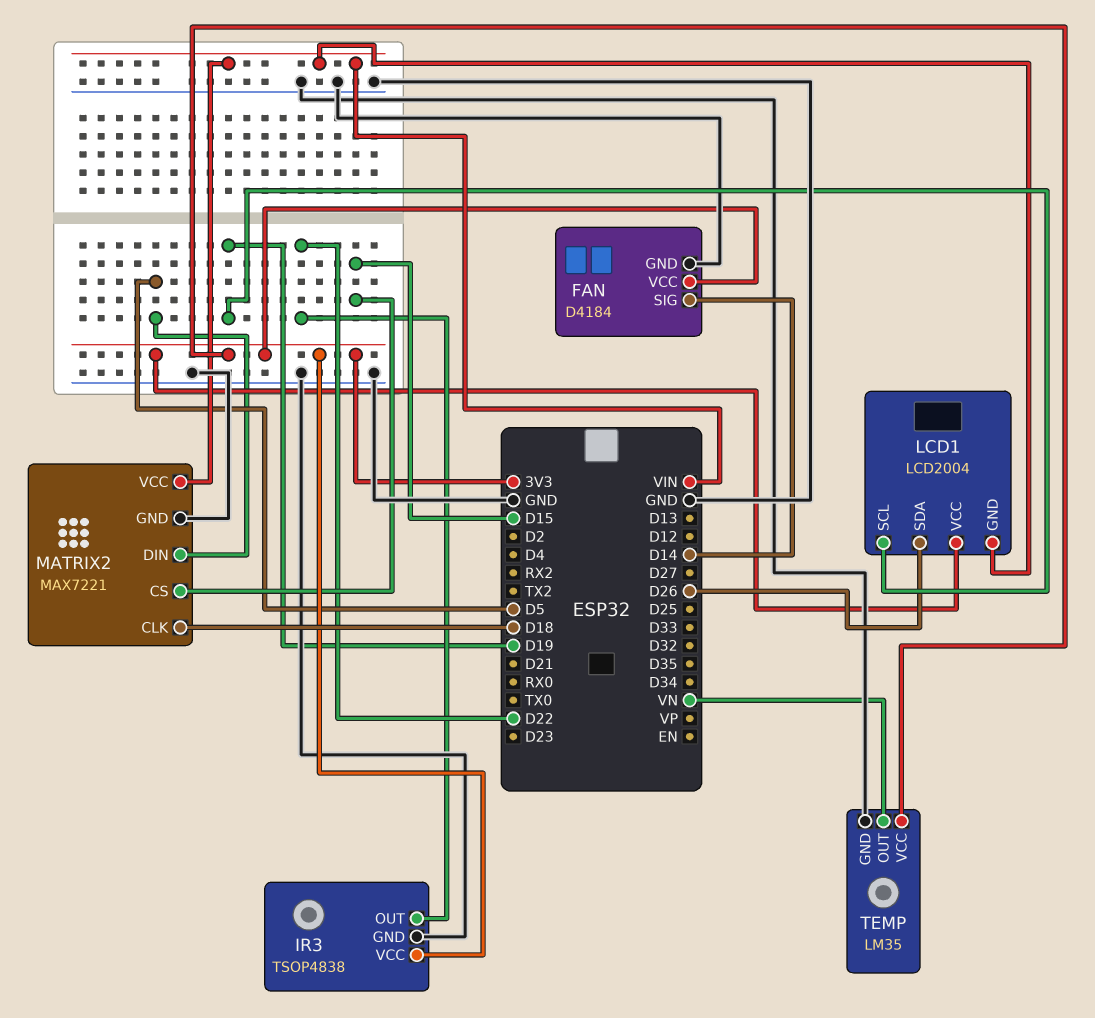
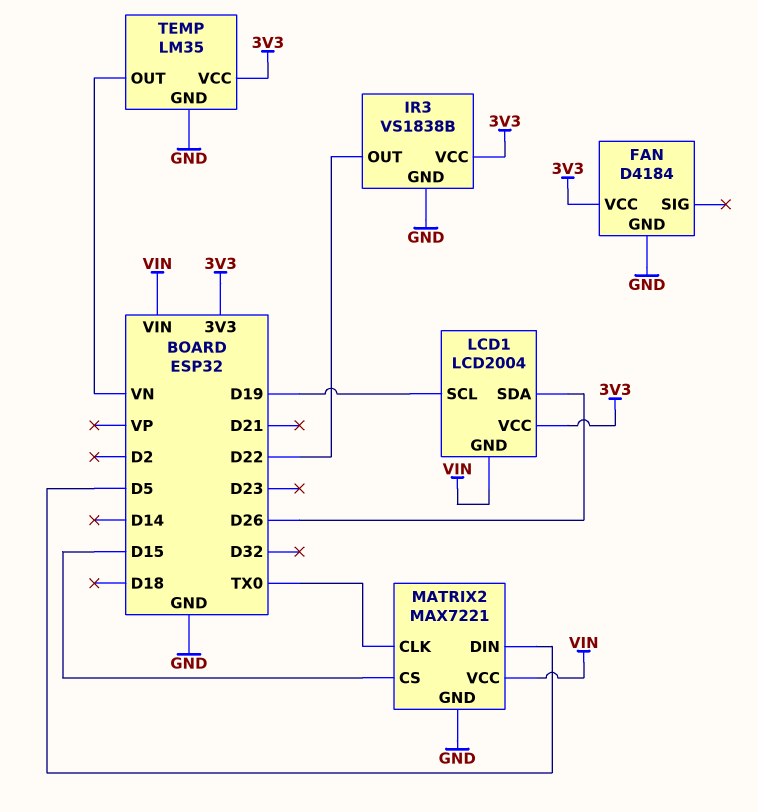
FAN pin SIG: D14 -> none
IR3: TSOP4838 -> VS1838B
MATRIX2 pin CLK: D18 -> TX0

